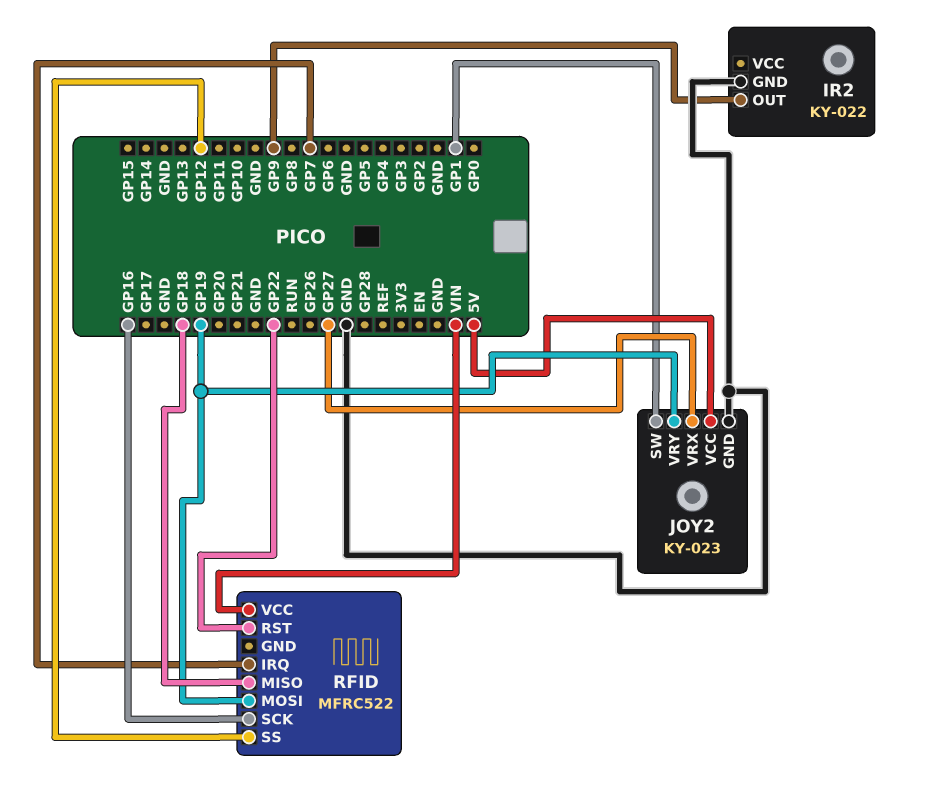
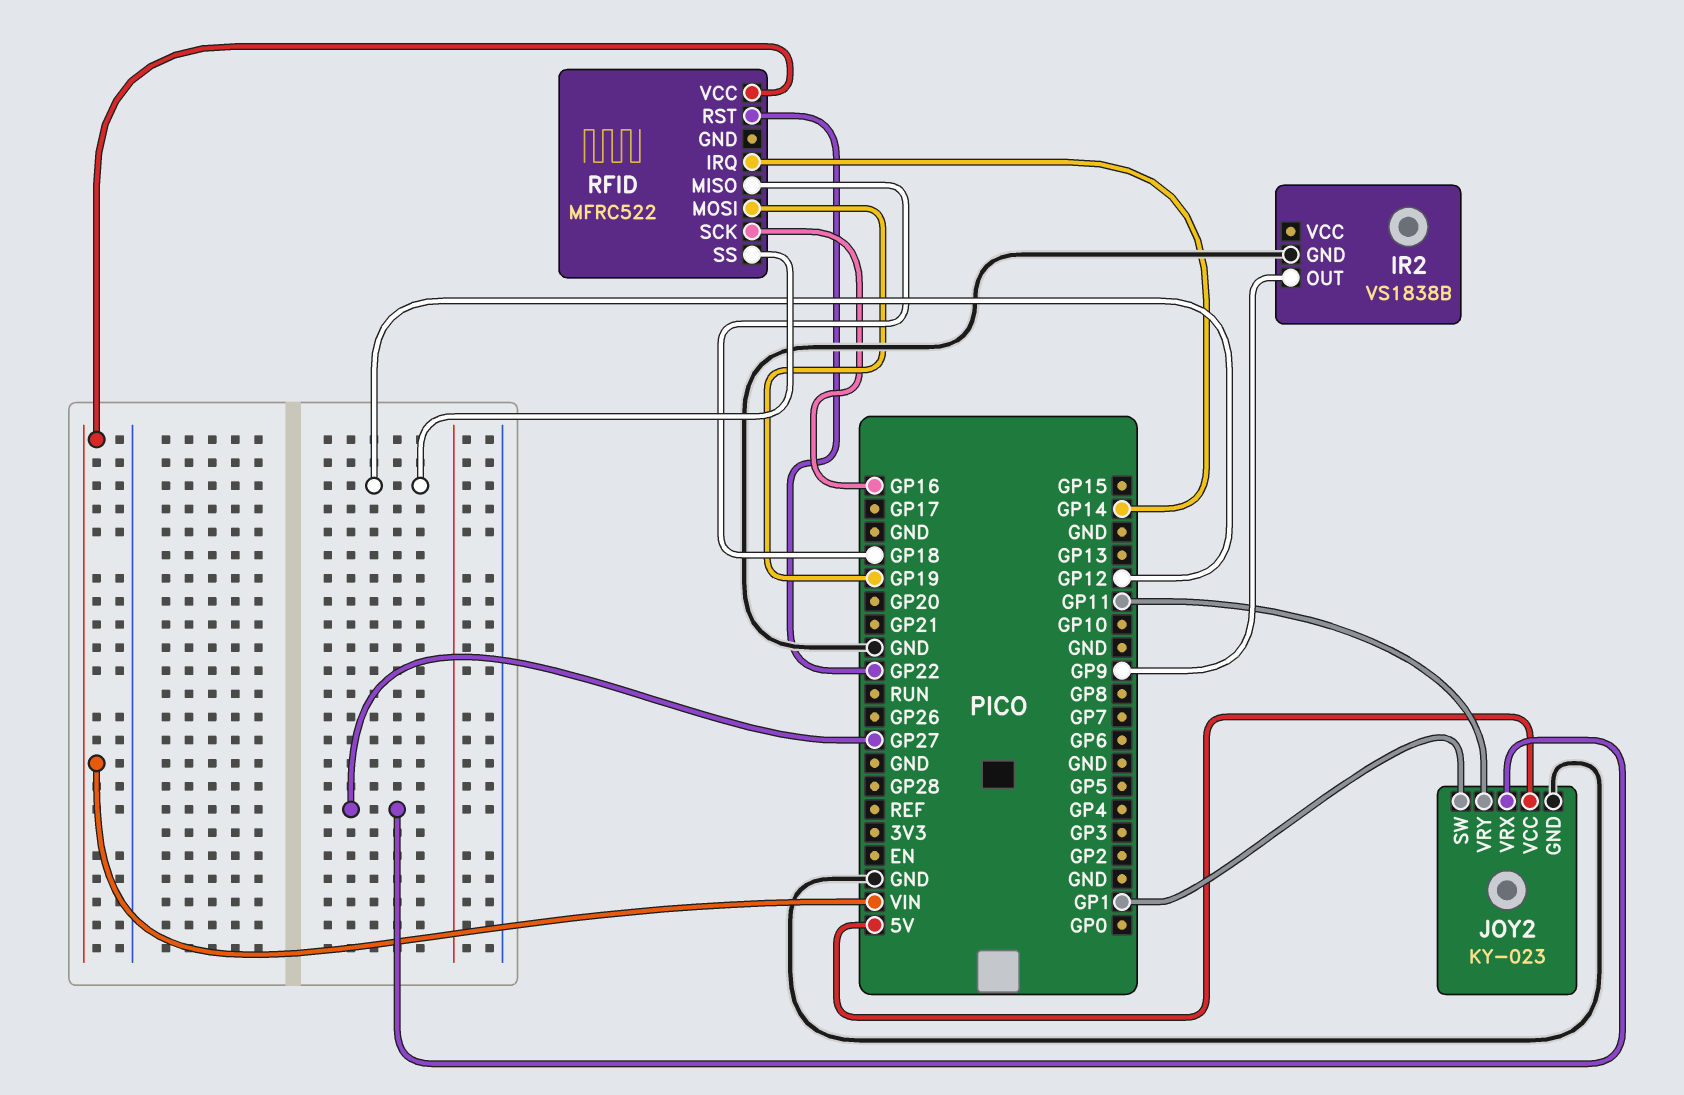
IR2: KY-022 -> VS1838B
JOY2 pin VRY: GP19 -> GP11
RFID pin IRQ: GP7 -> GP14

